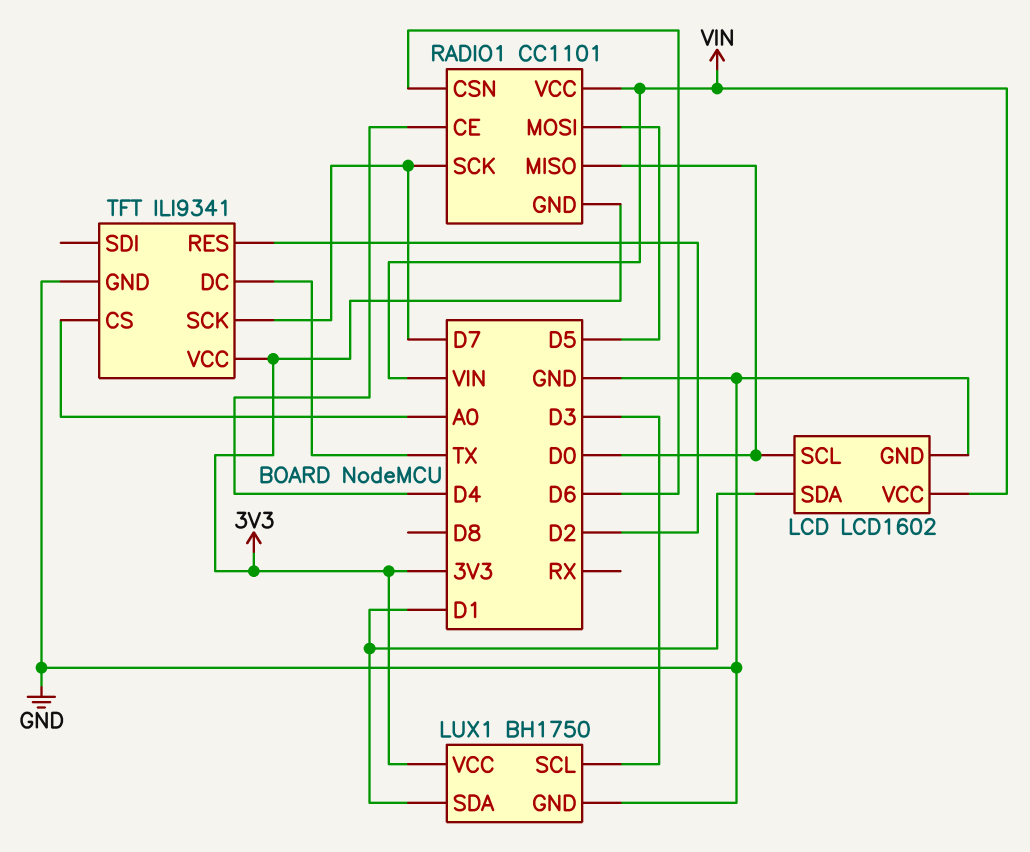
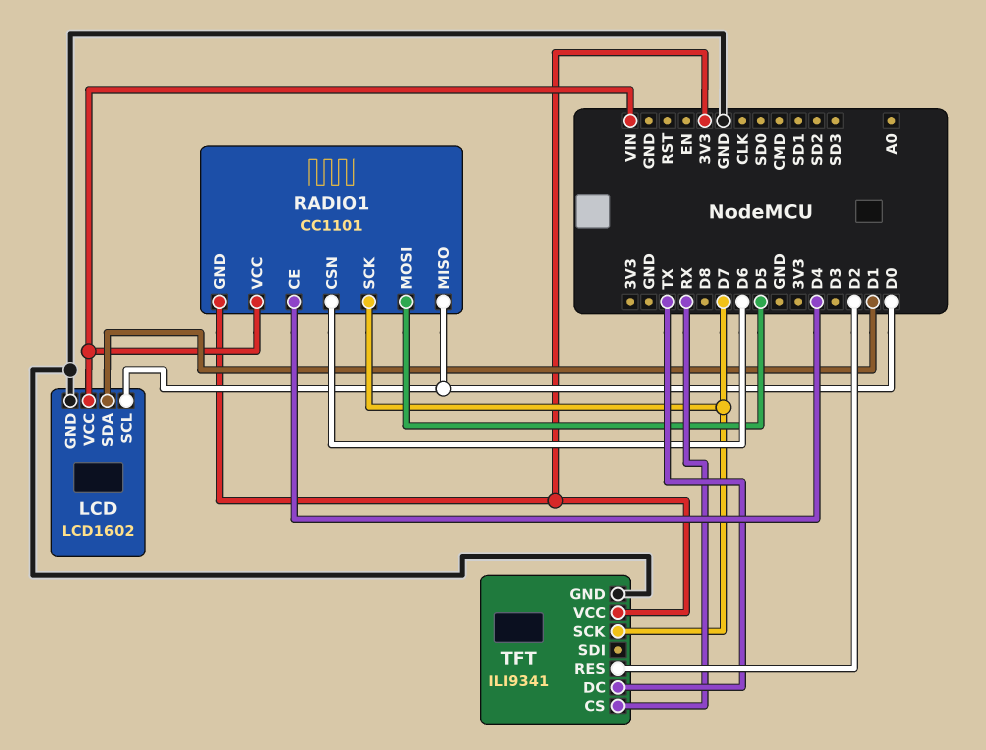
LUX1: BH1750 -> none
LUX1 pin GND: GND -> none
LUX1 pin SCL: D3 -> none
LUX1 pin SDA: D1 -> none
LUX1 pin VCC: 3V3 -> none
TFT pin CS: A0 -> RX

